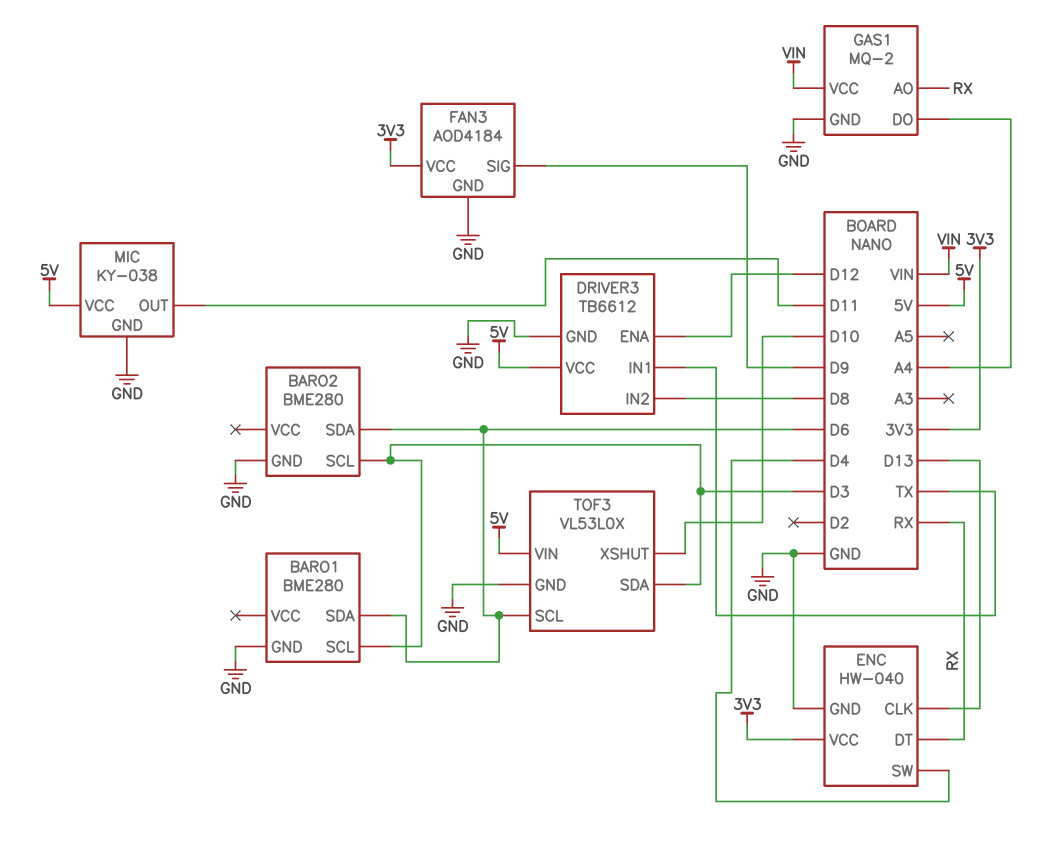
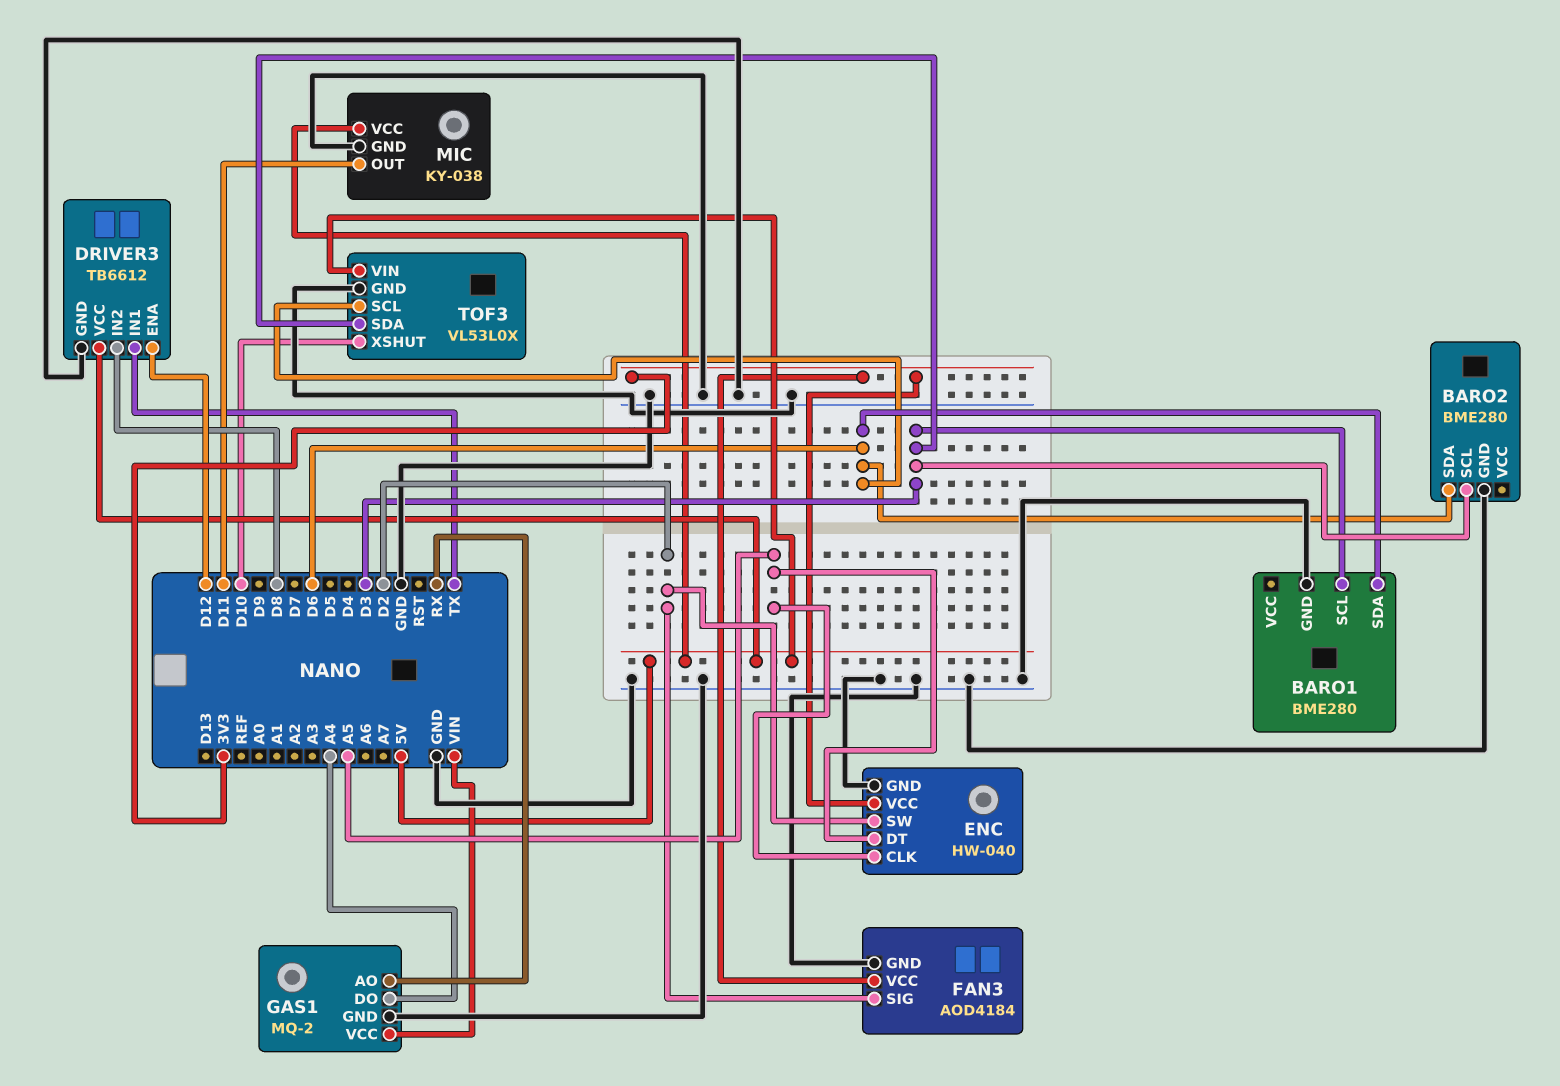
ENC pin CLK: D13 -> A5
ENC pin DT: RX -> A5
ENC pin SW: D4 -> D2
FAN3 pin SIG: D9 -> D2

